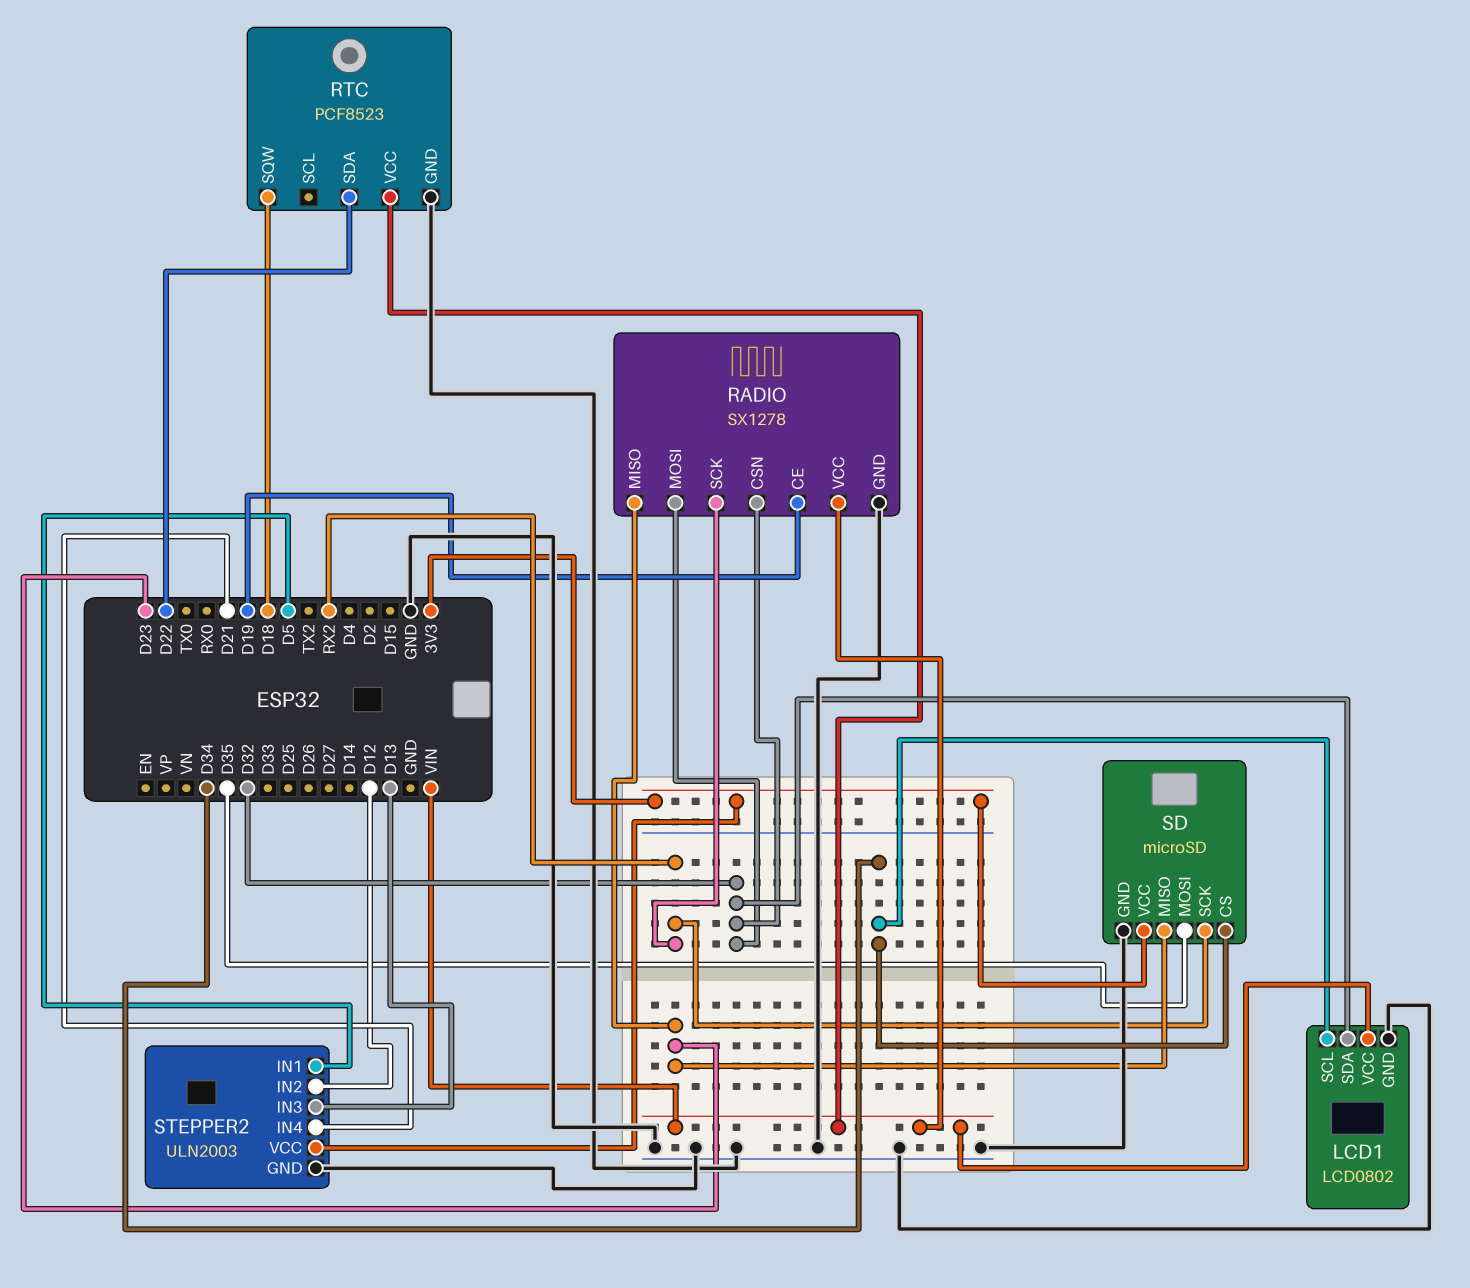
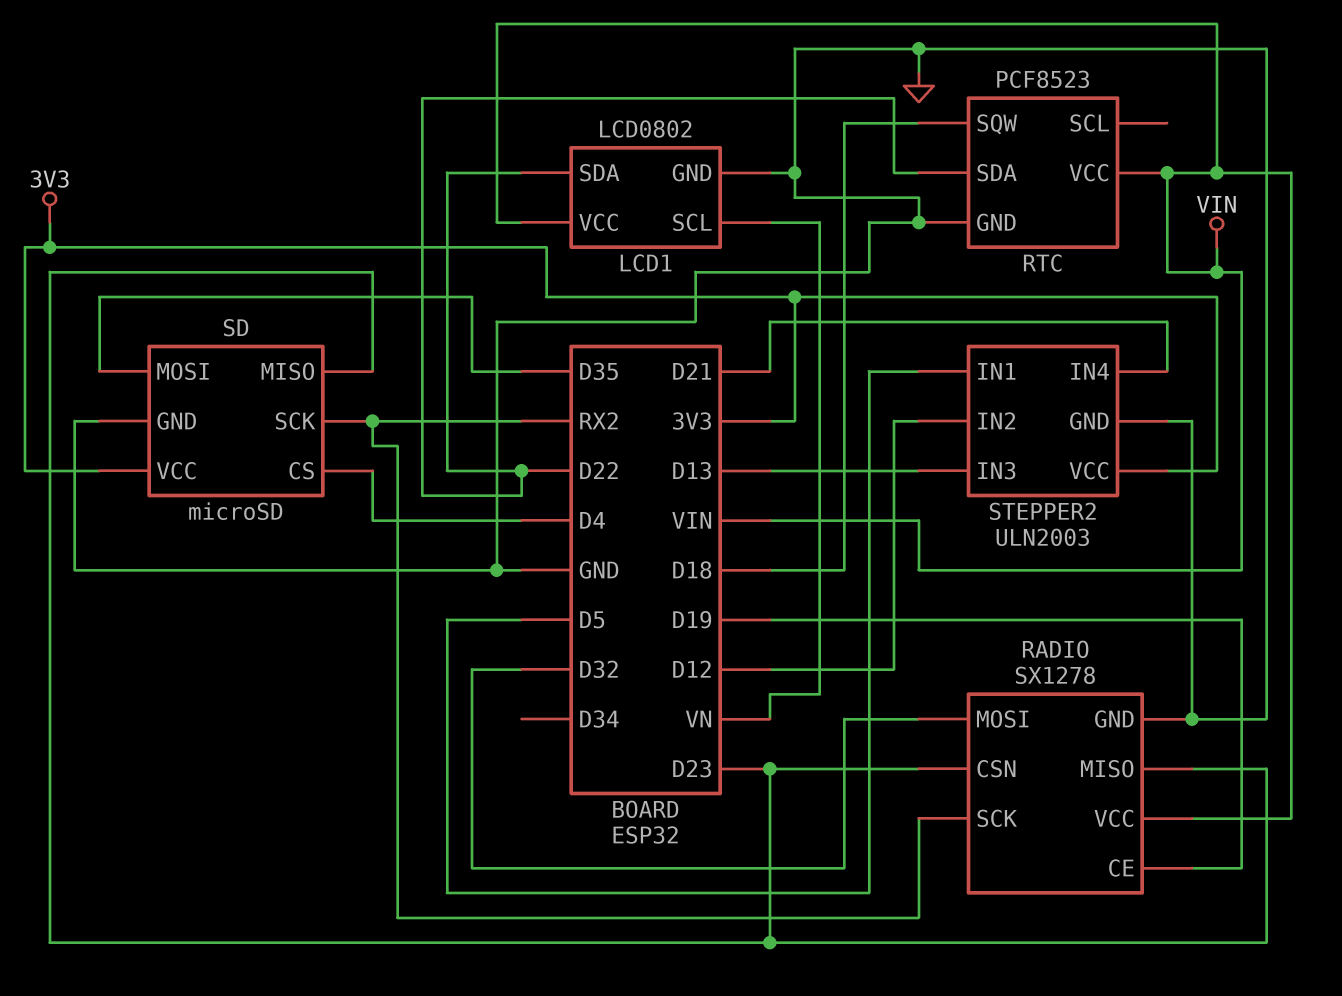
LCD1 pin SCL: D34 -> VN
LCD1 pin SDA: D32 -> D22
RADIO pin CSN: D32 -> D23
SD pin CS: D34 -> D4

